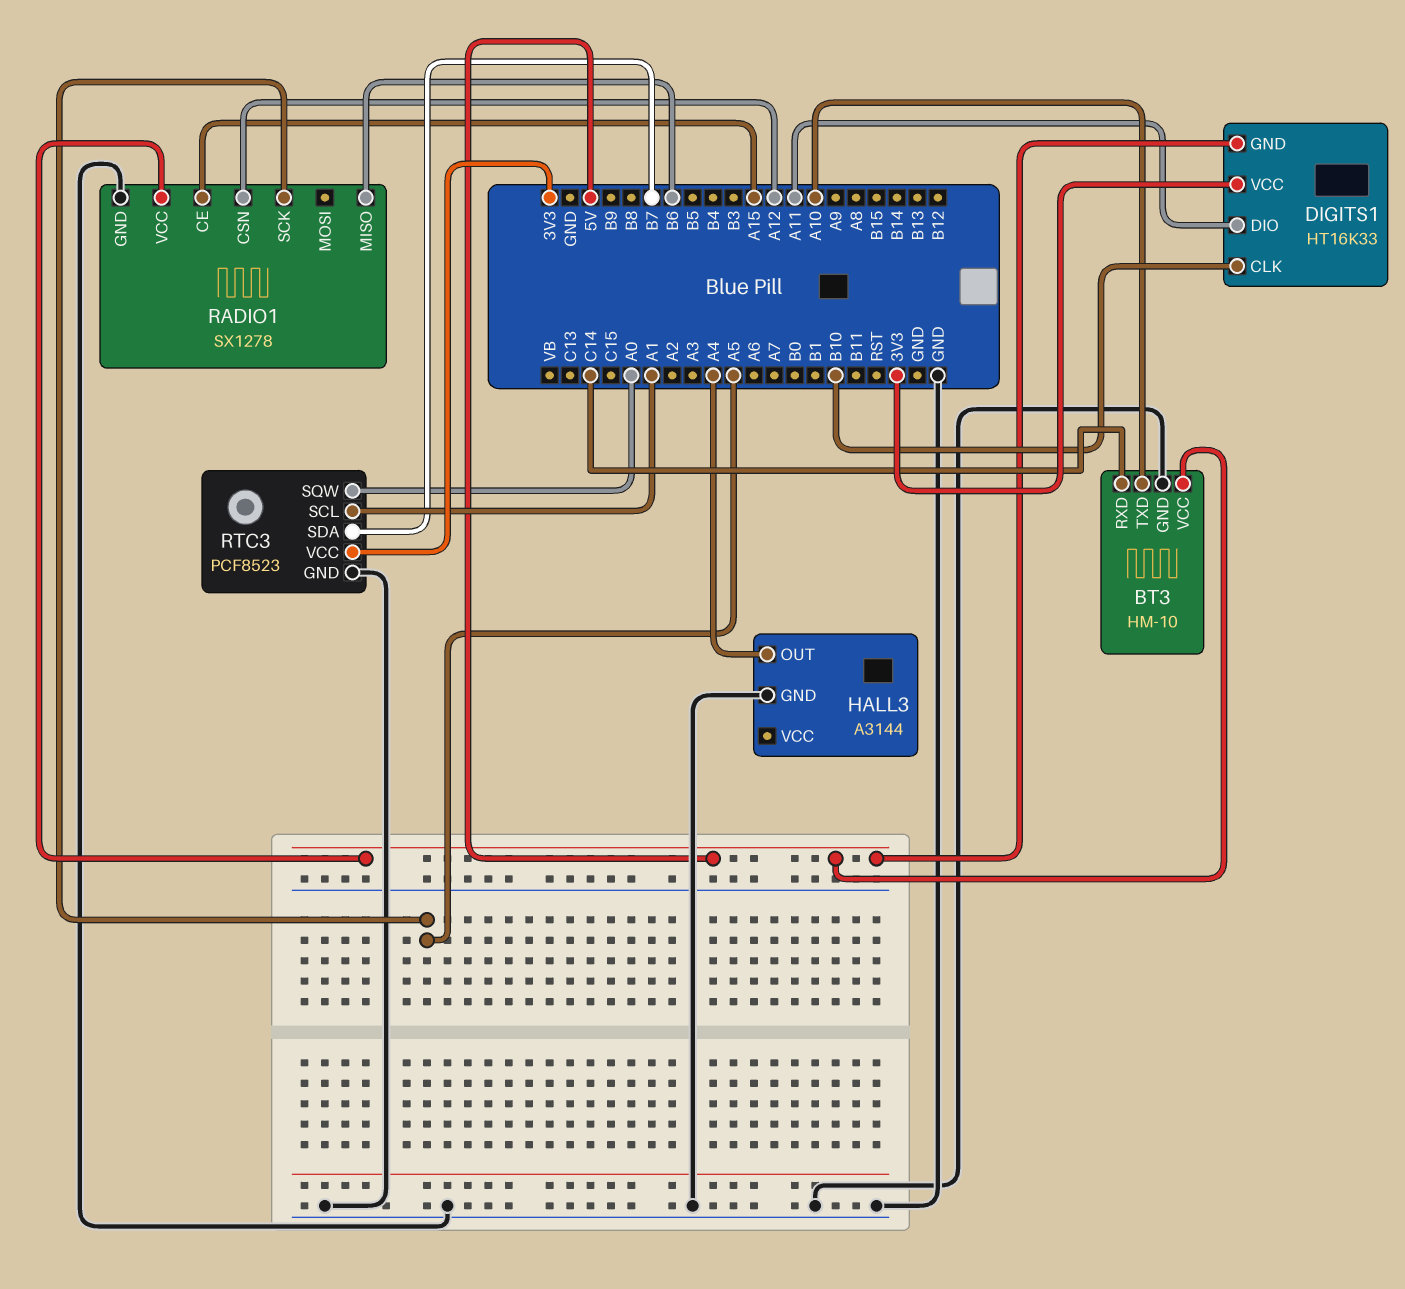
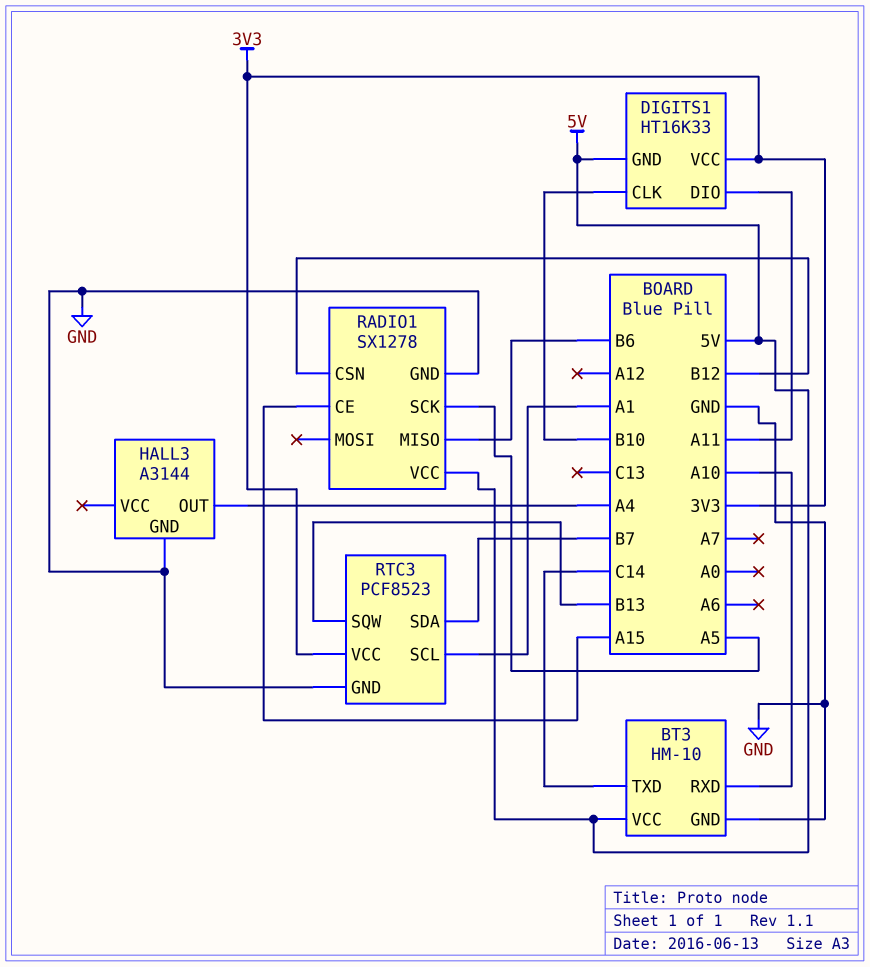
BT3 pin RXD: C14 -> A10
BT3 pin TXD: A10 -> C14
RADIO1 pin CSN: A12 -> B12
RTC3 pin SQW: A0 -> B13

